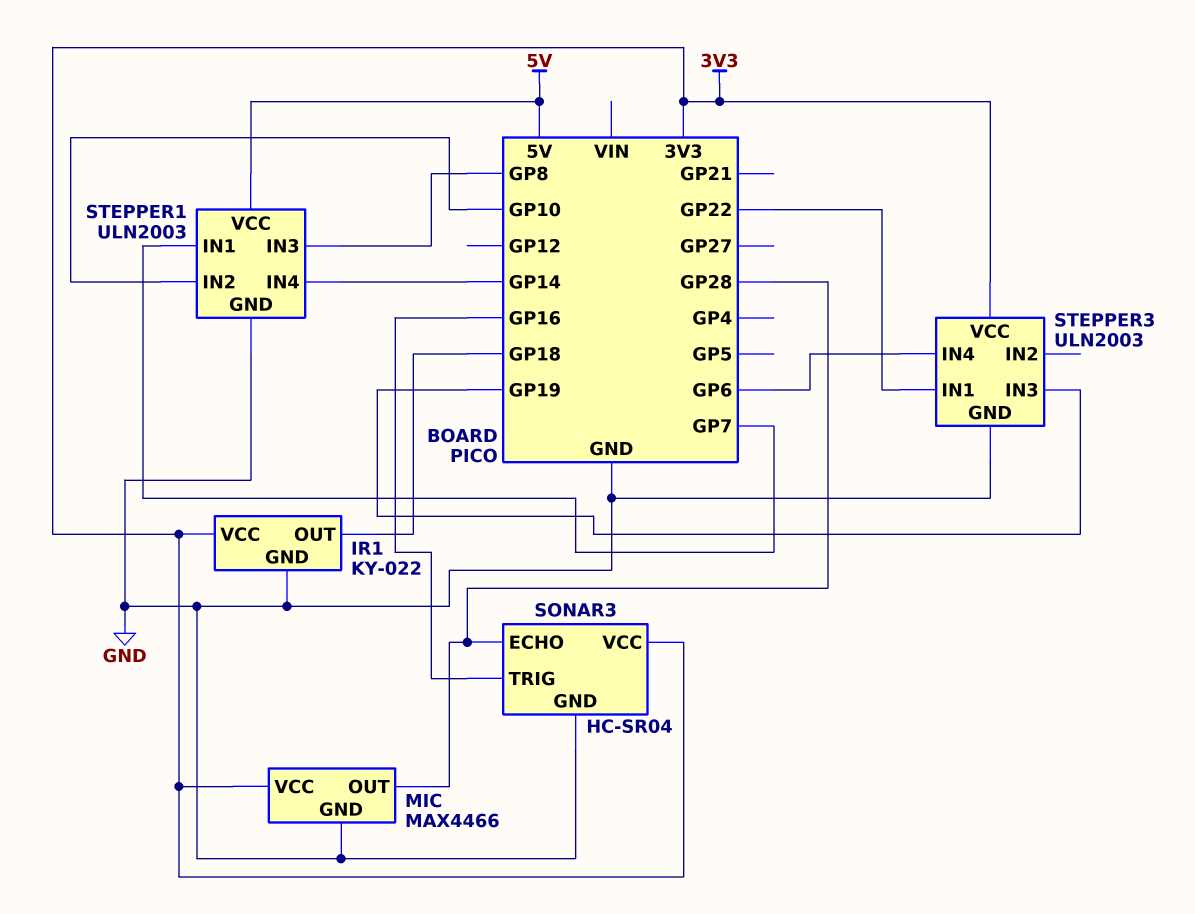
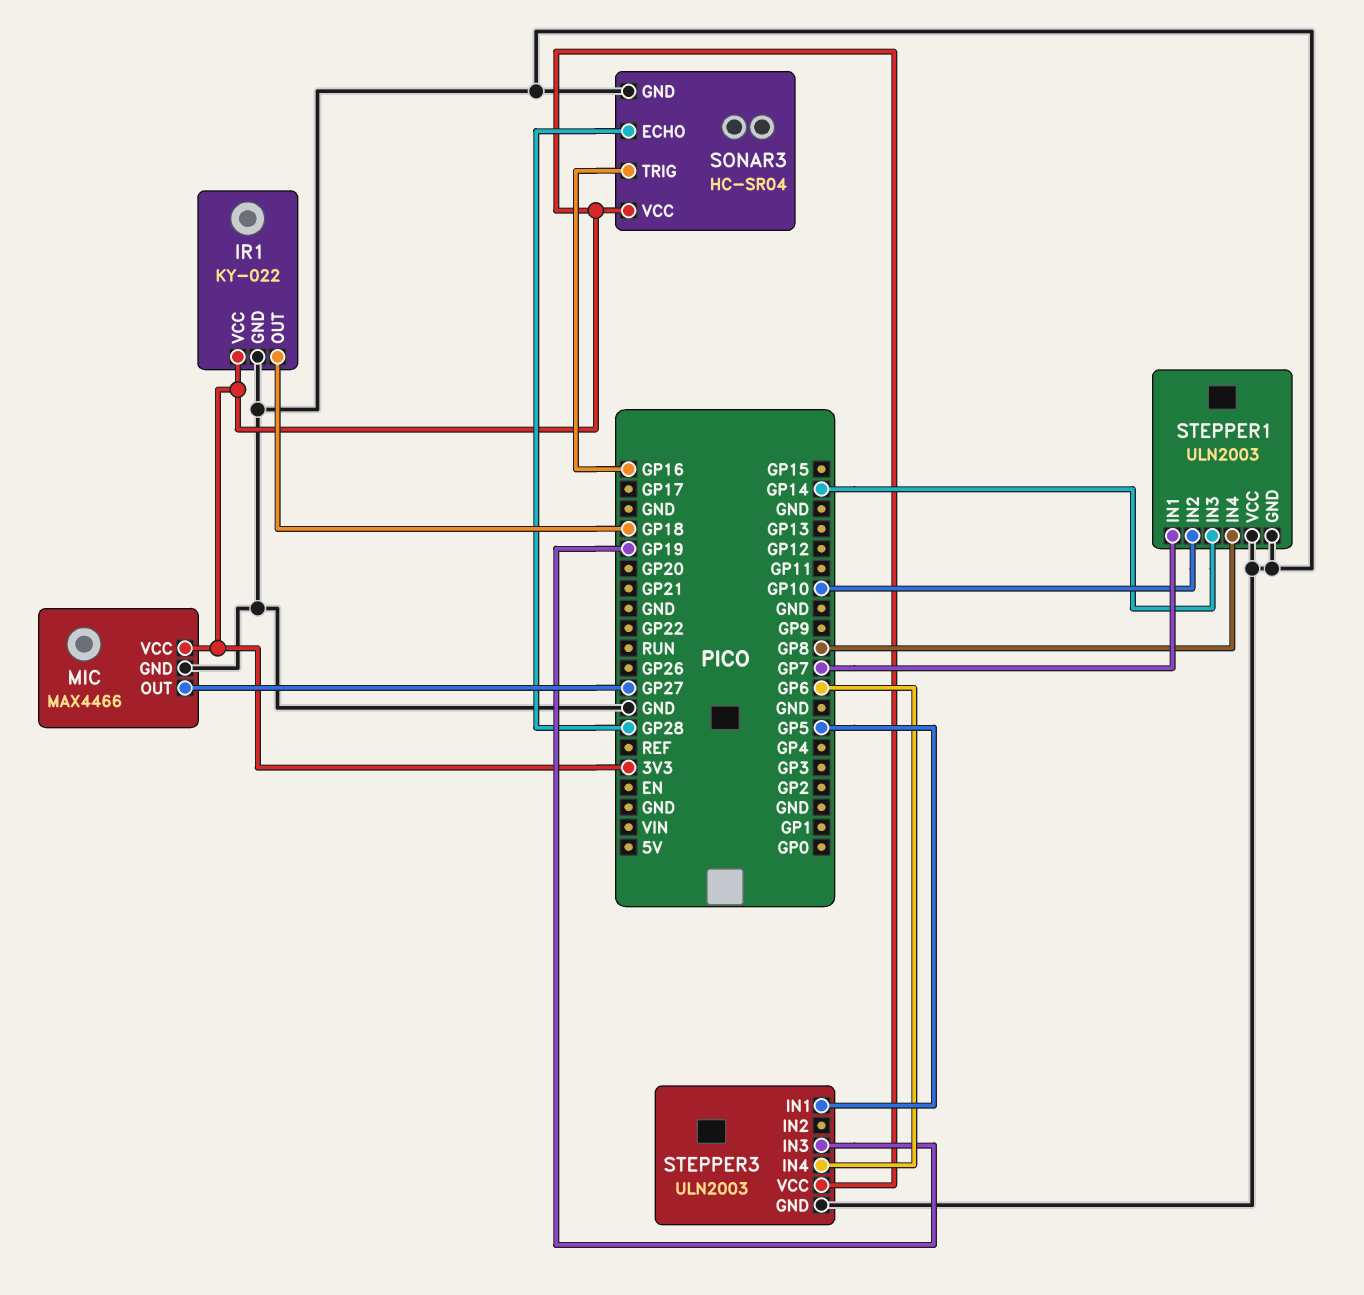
MIC pin OUT: GP28 -> GP27
STEPPER1 pin IN3: GP8 -> GP14
STEPPER1 pin IN4: GP14 -> GP8
STEPPER1 pin VCC: 5V -> GND
STEPPER3 pin IN1: GP22 -> GP5

